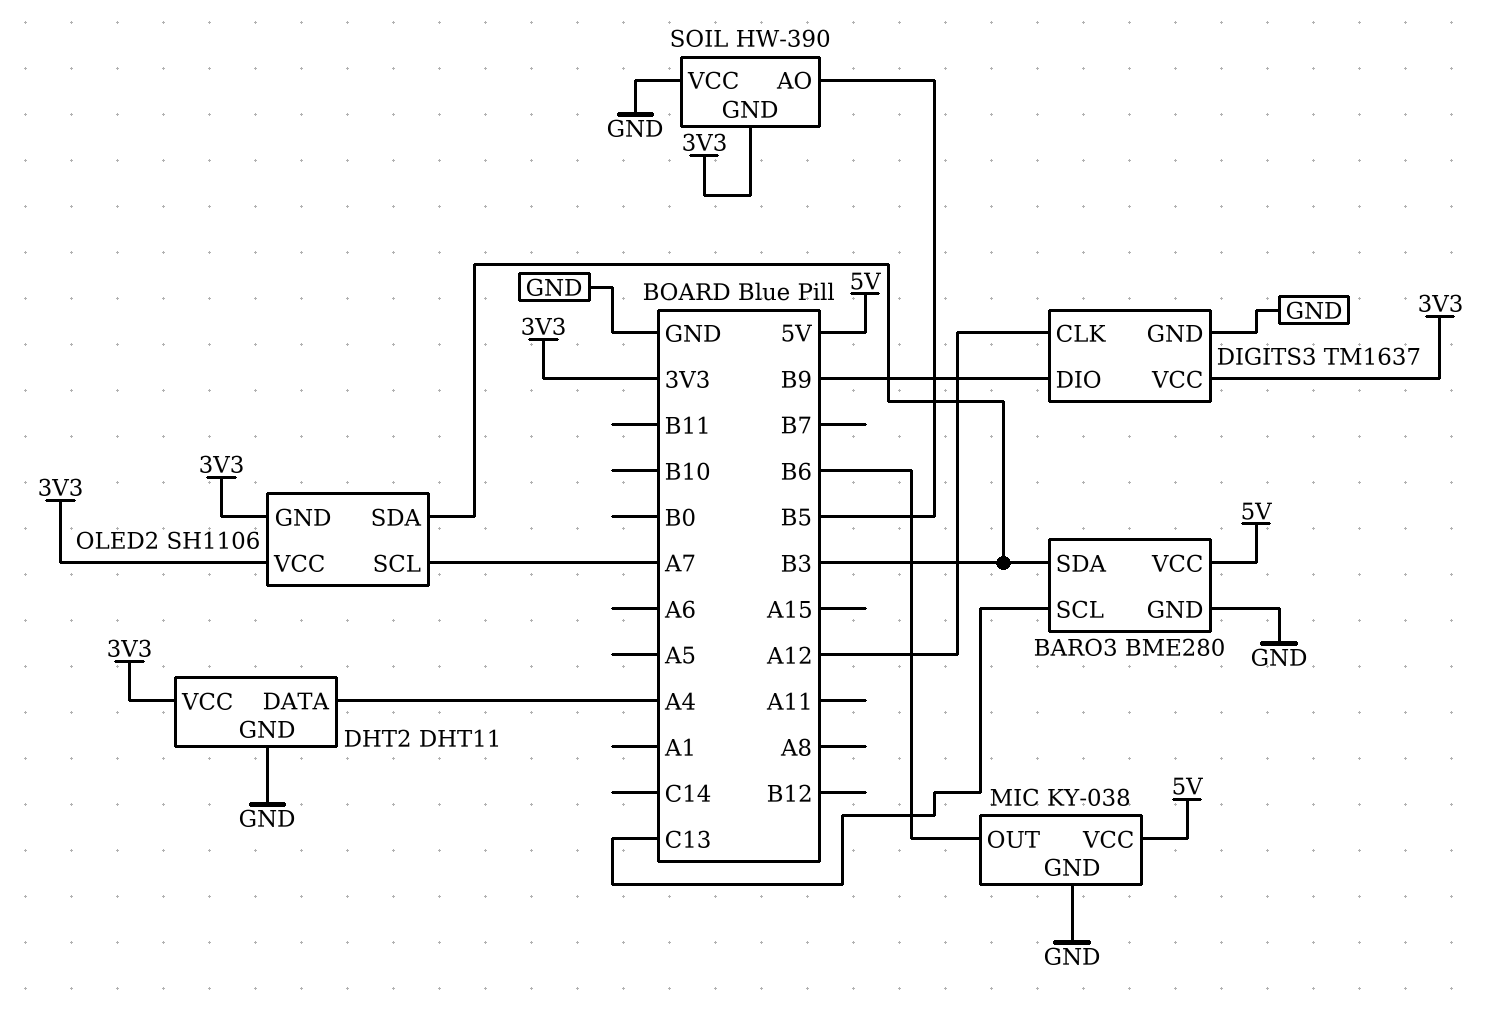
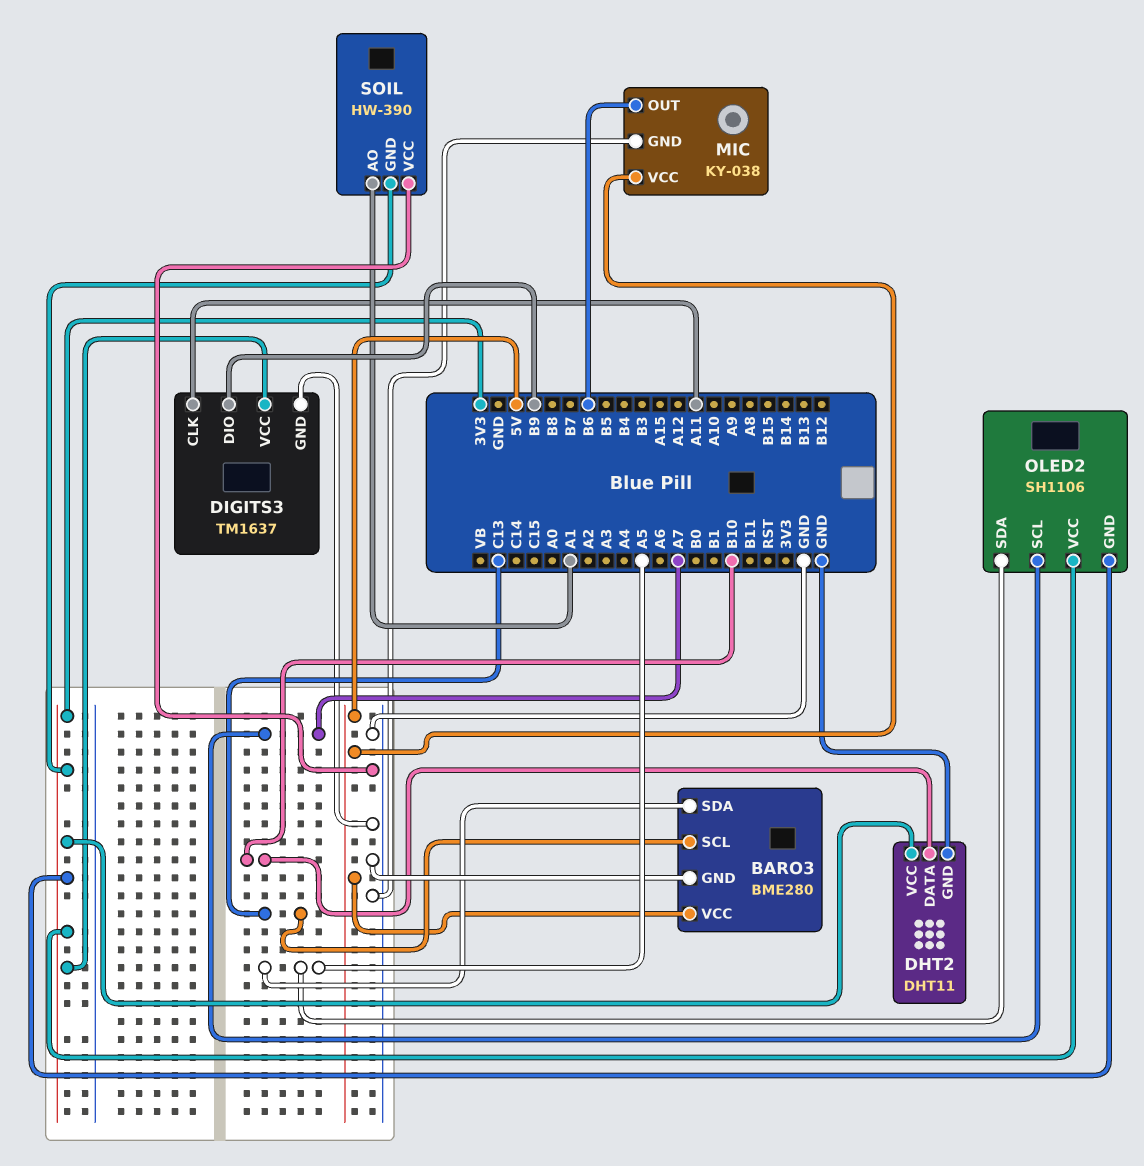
BARO3 pin SDA: B3 -> A5
DHT2 pin DATA: A4 -> B10
DIGITS3 pin CLK: A12 -> A11
OLED2 pin SDA: B3 -> A5
SOIL pin AO: B5 -> A1

